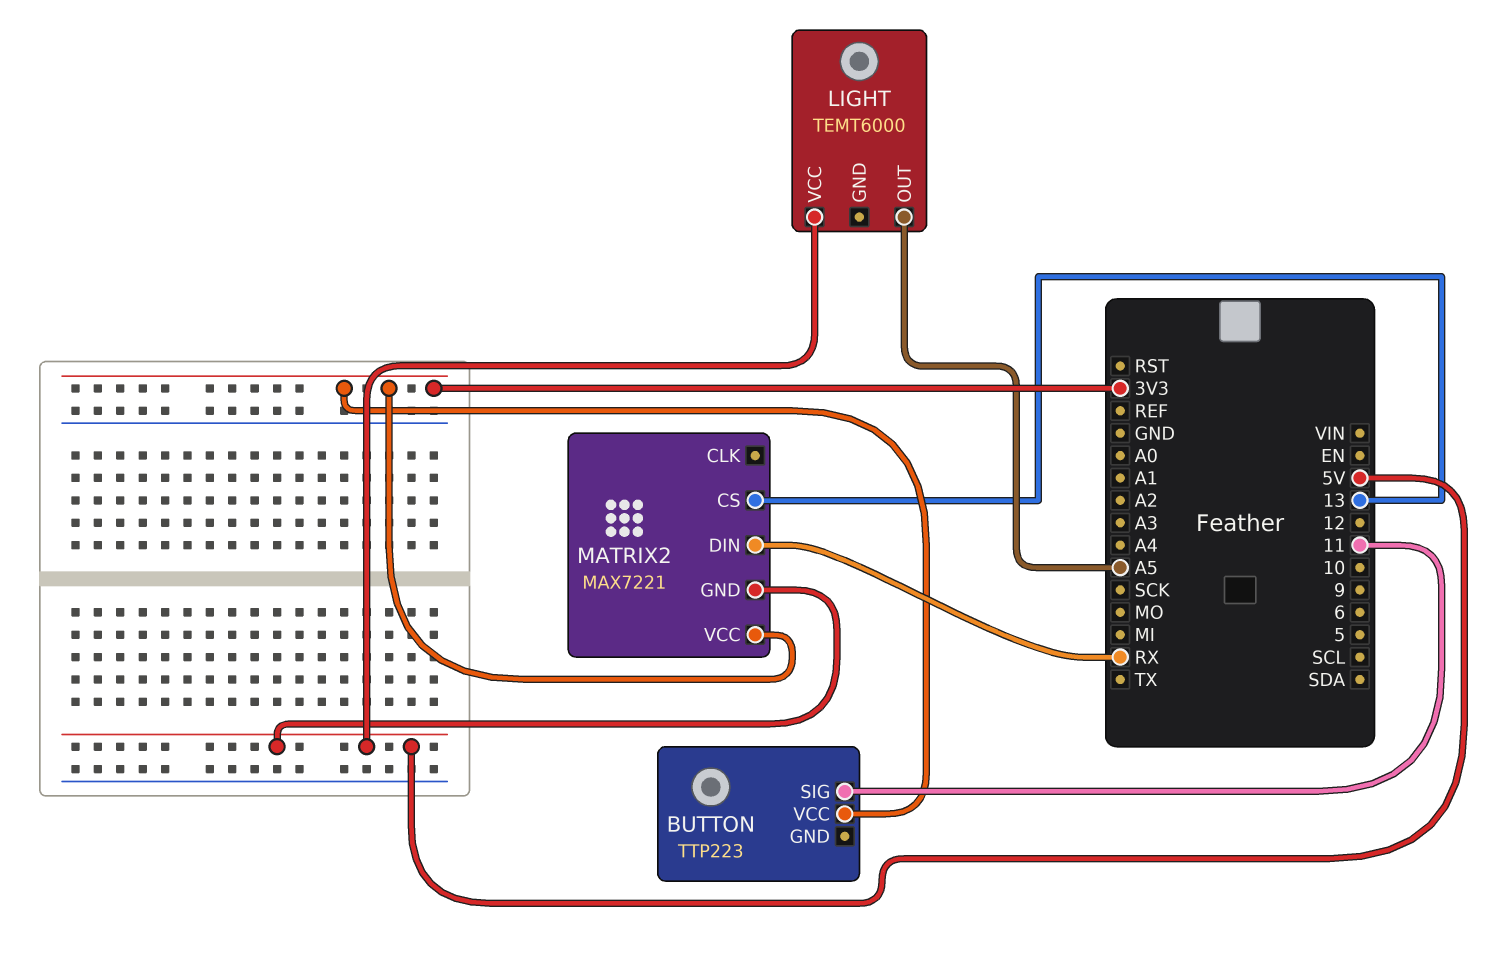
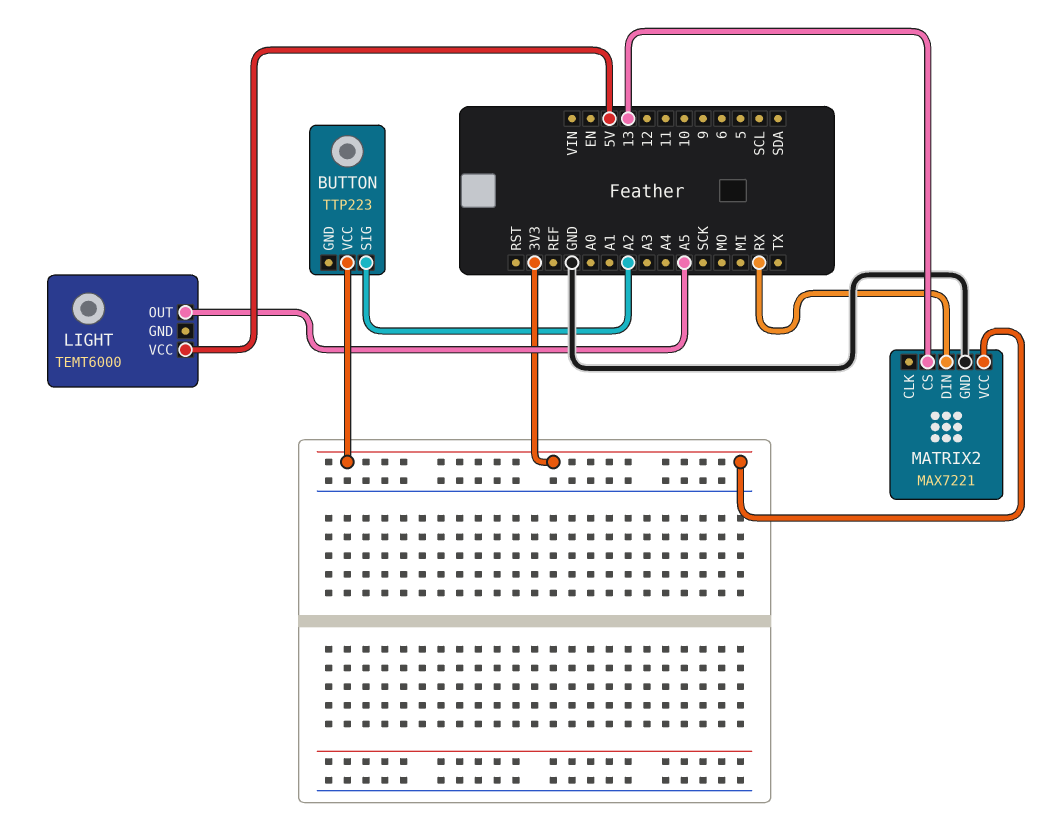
BUTTON pin SIG: 11 -> A2
MATRIX2 pin GND: 5V -> GND

